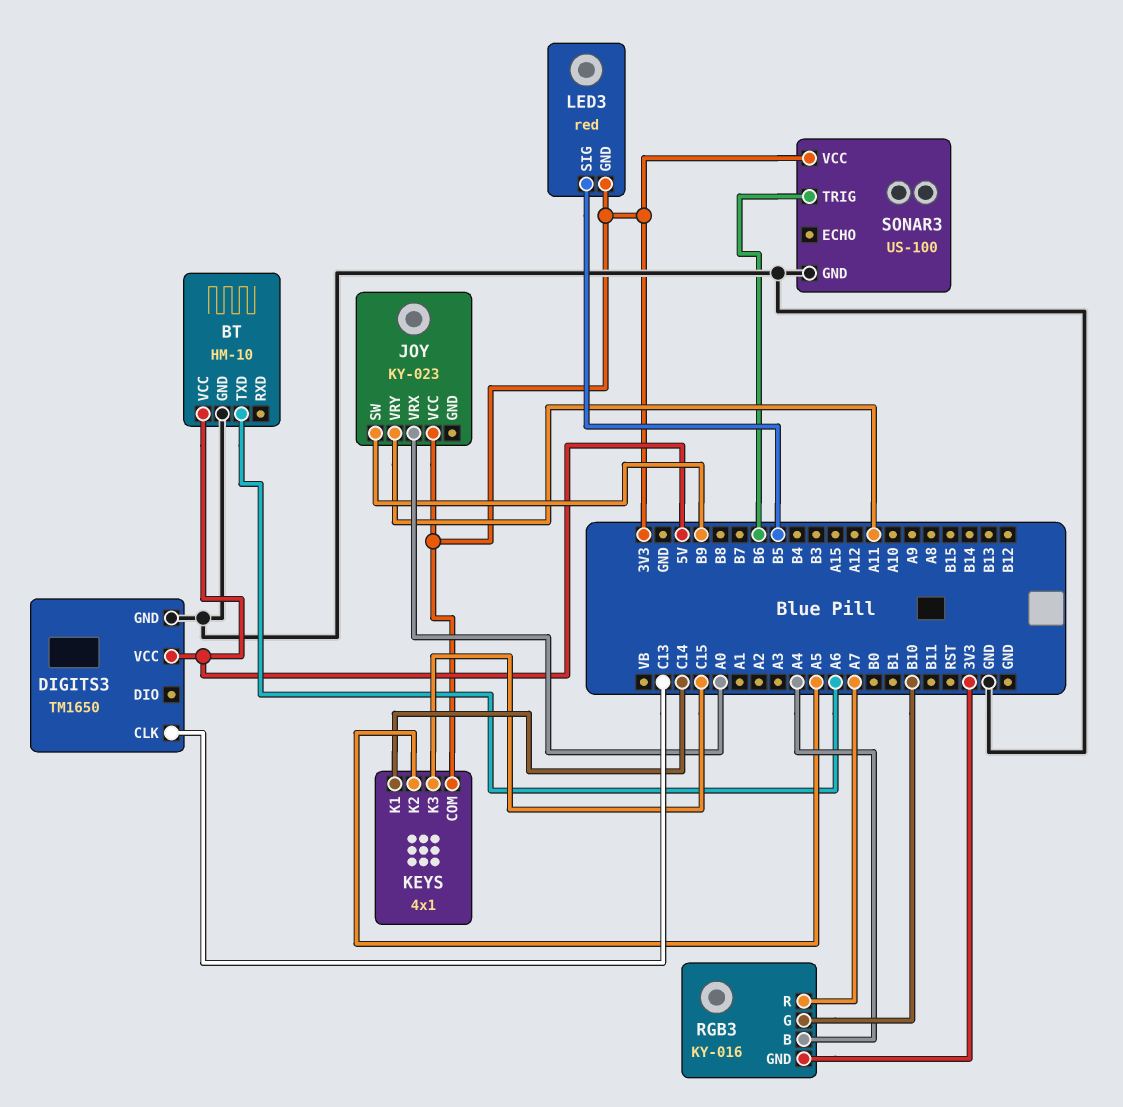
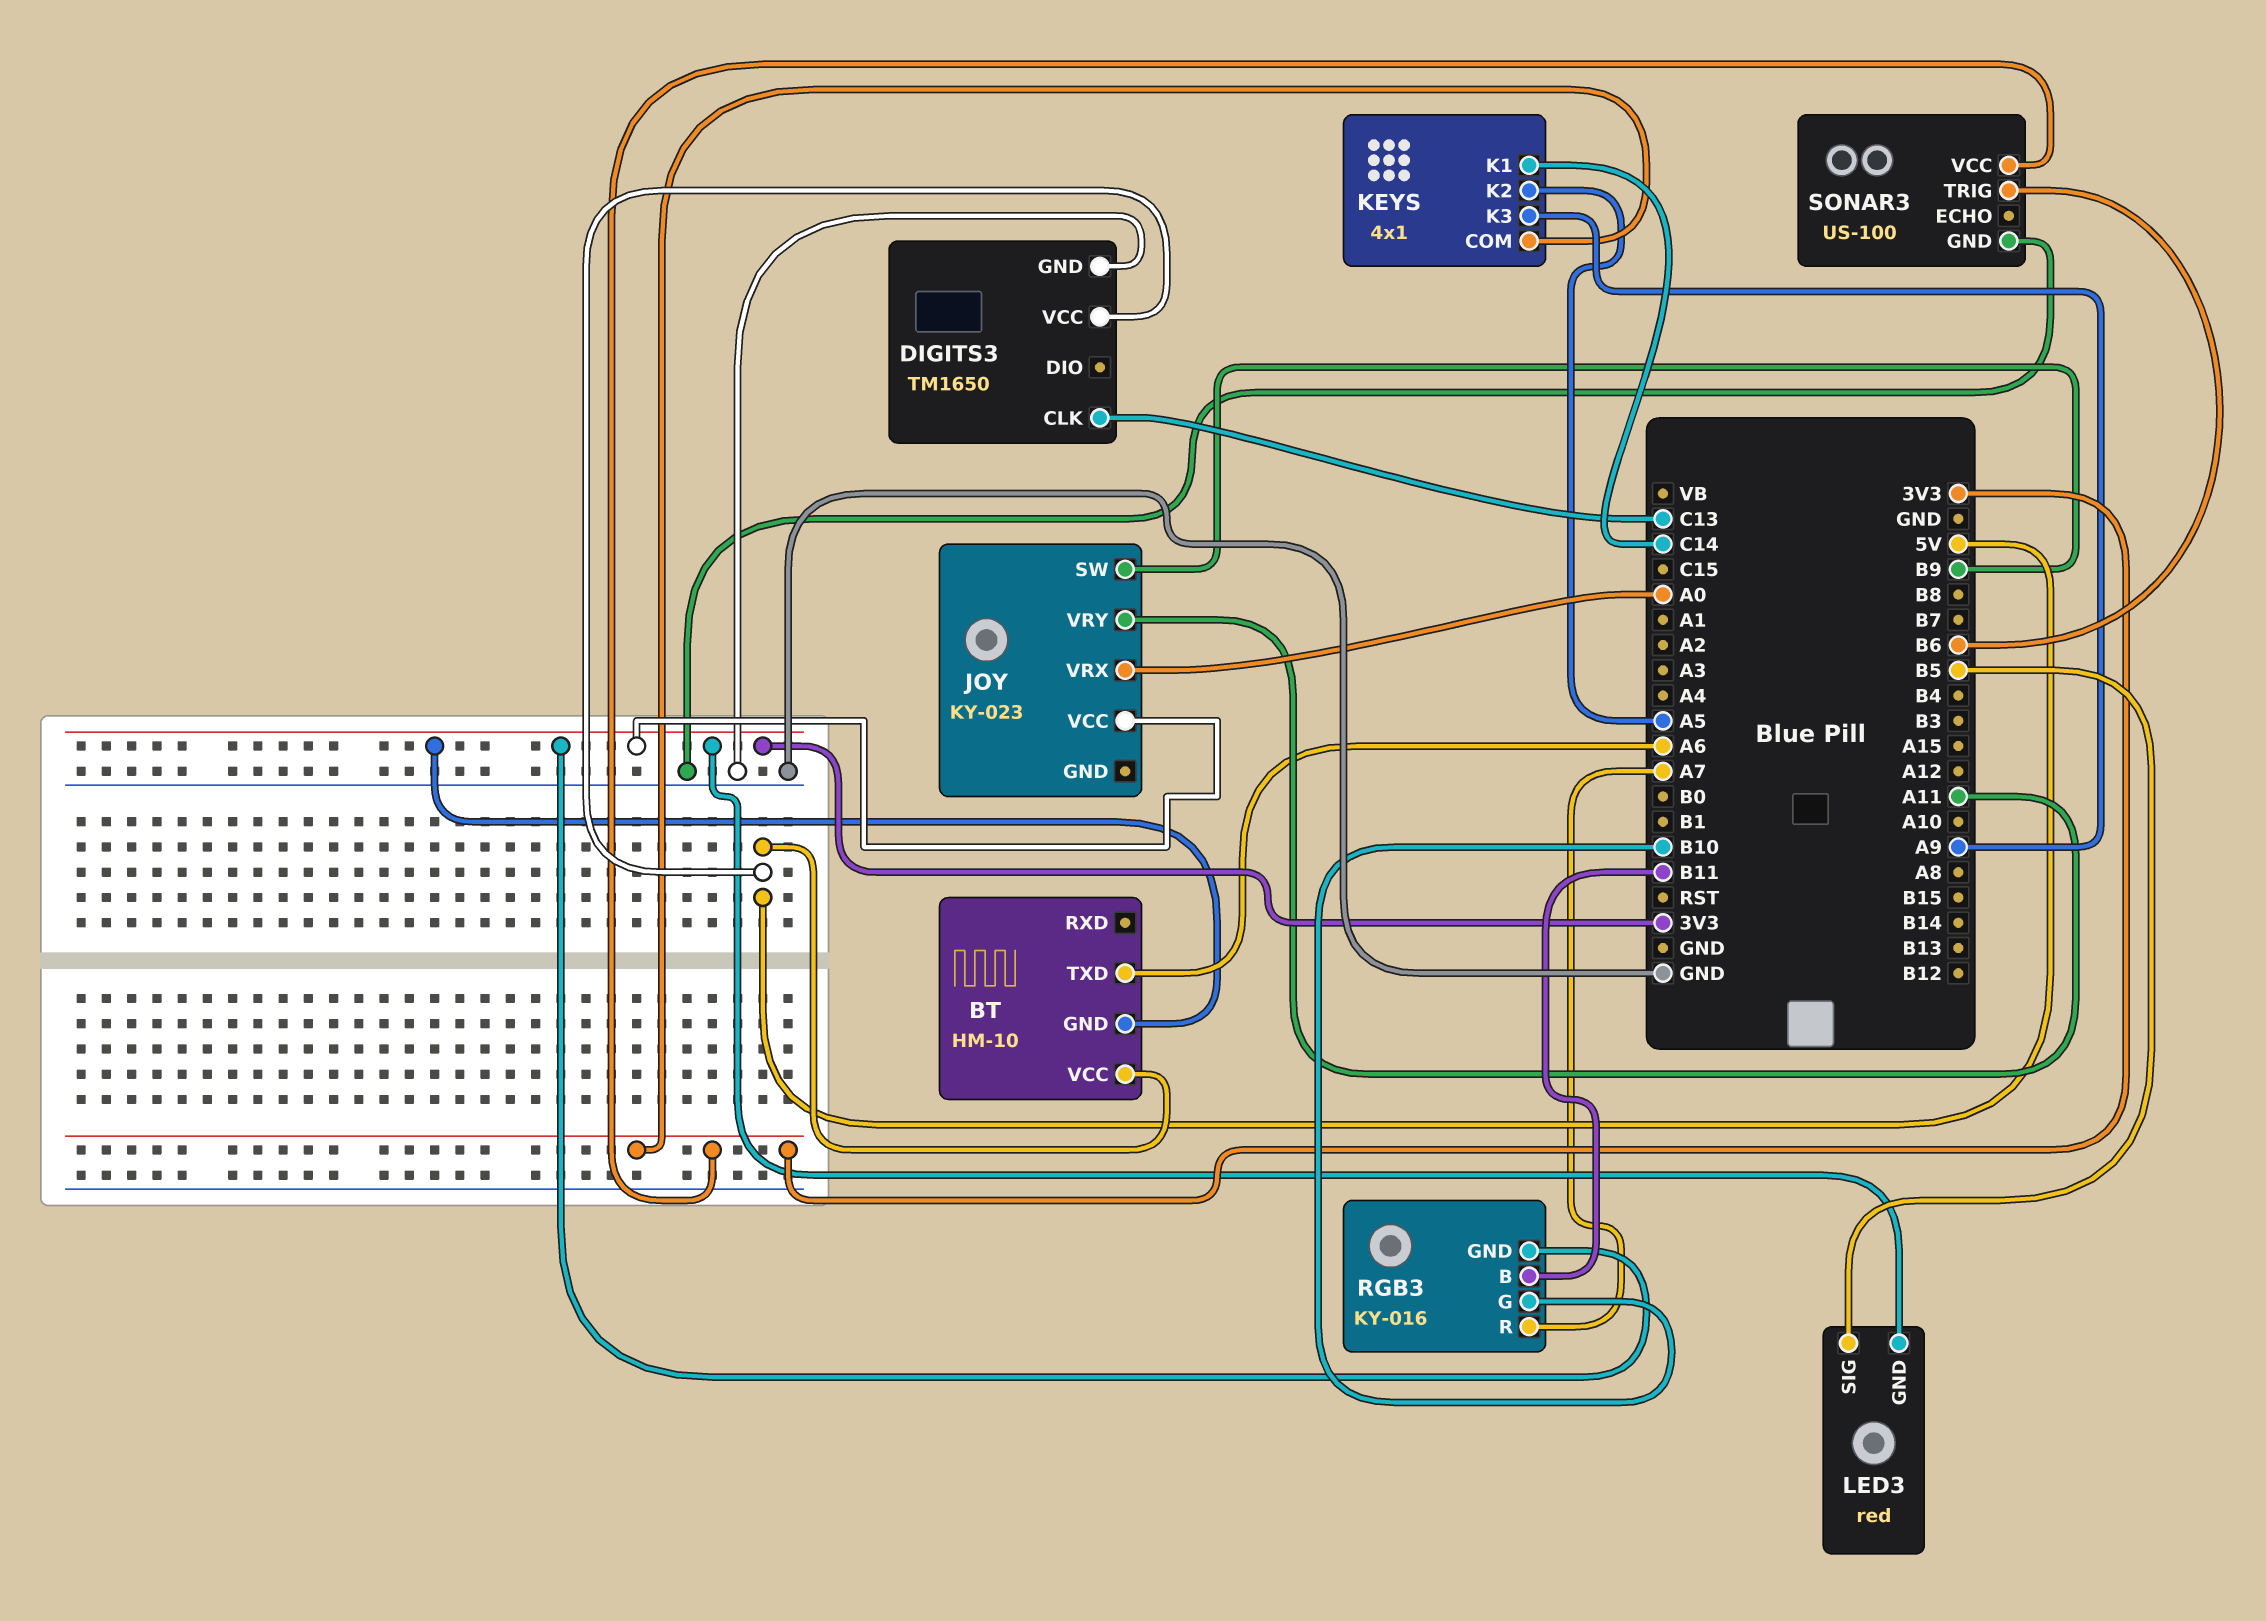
BT pin GND: GND -> 3V3
KEYS pin K3: C15 -> A9
RGB3 pin B: A4 -> B11

